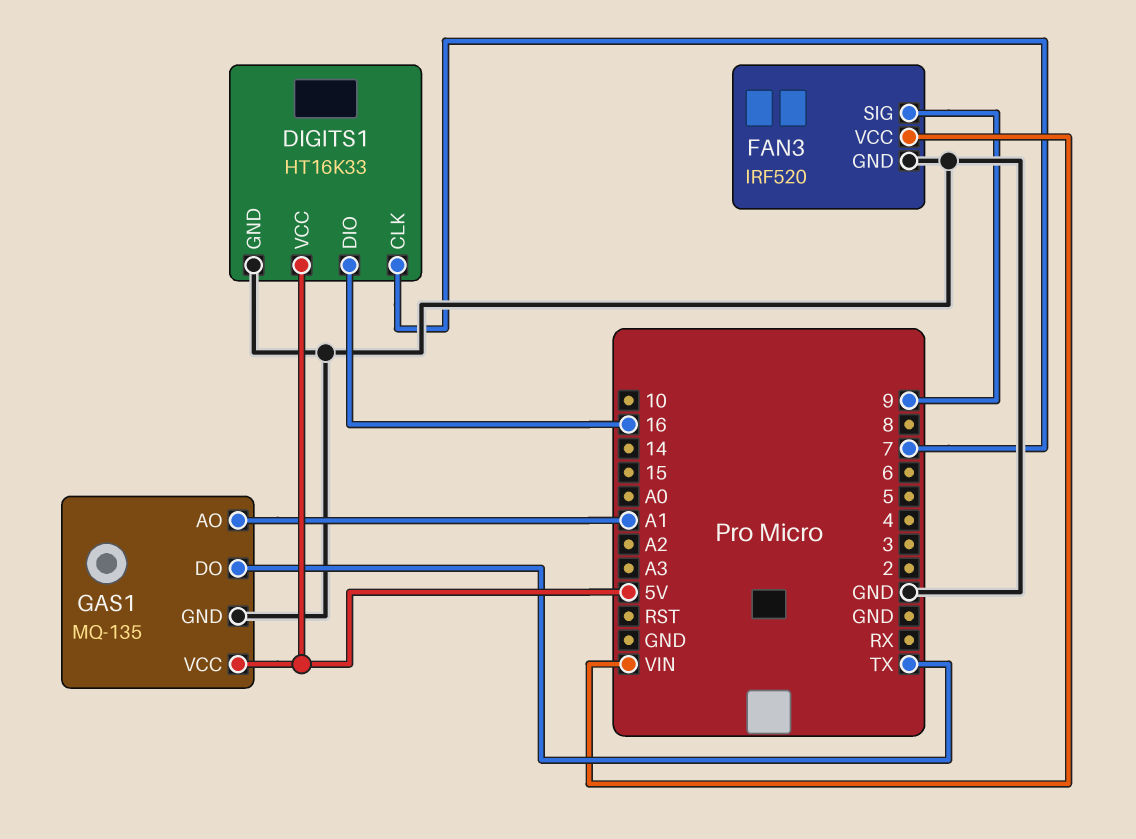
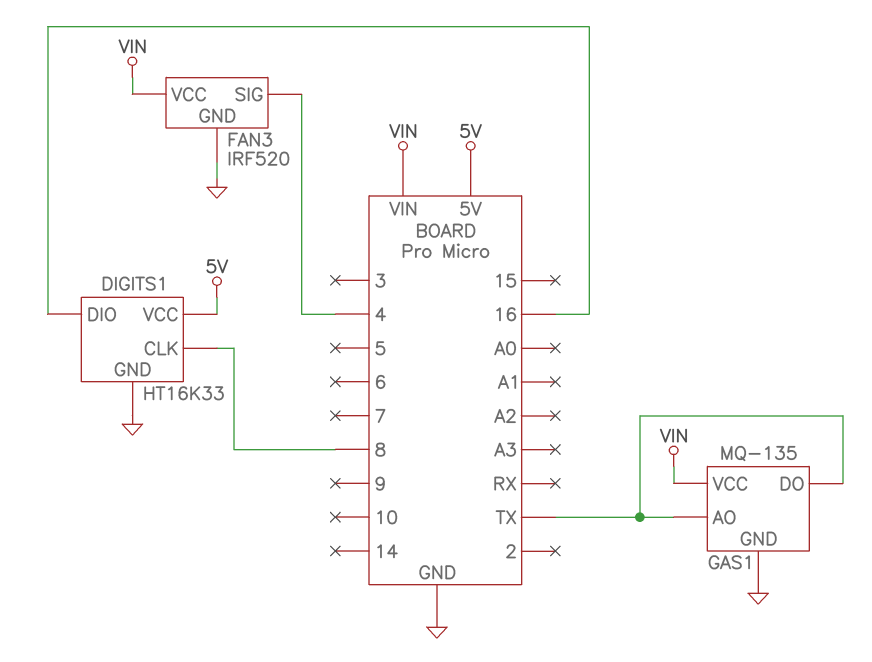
DIGITS1 pin CLK: 7 -> 8
FAN3 pin SIG: 9 -> 4
GAS1 pin AO: A1 -> TX
GAS1 pin VCC: 5V -> VIN

